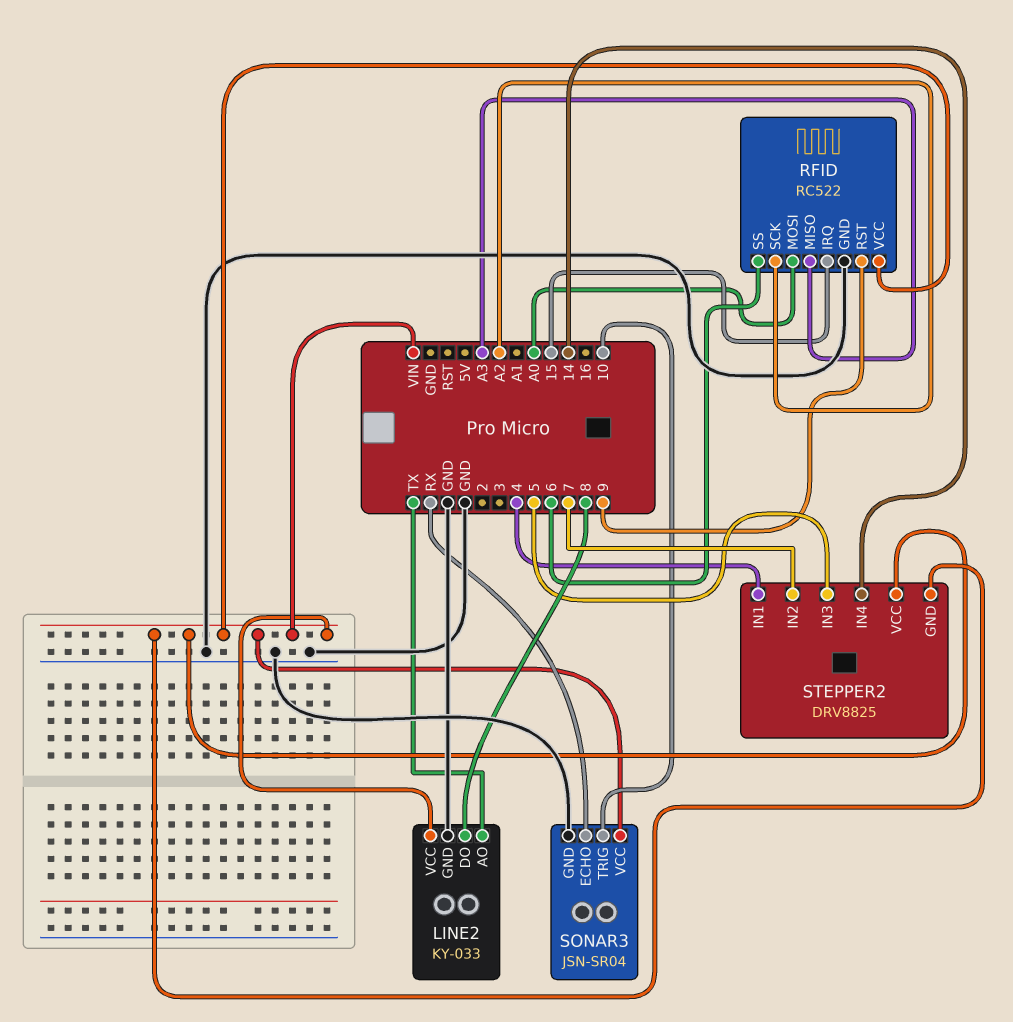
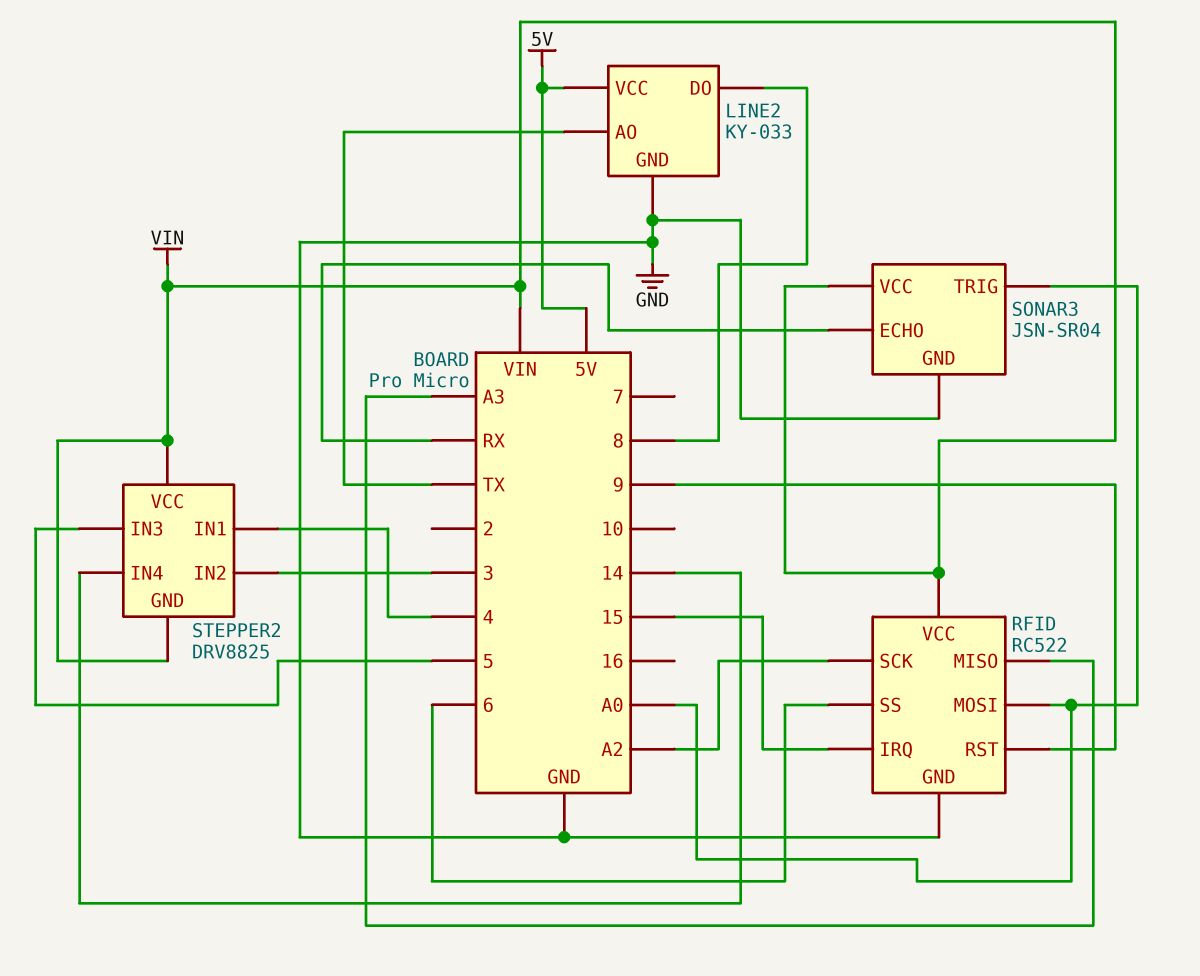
LINE2 pin VCC: VIN -> 5V
SONAR3 pin TRIG: 10 -> A0
STEPPER2 pin IN2: 7 -> 3

